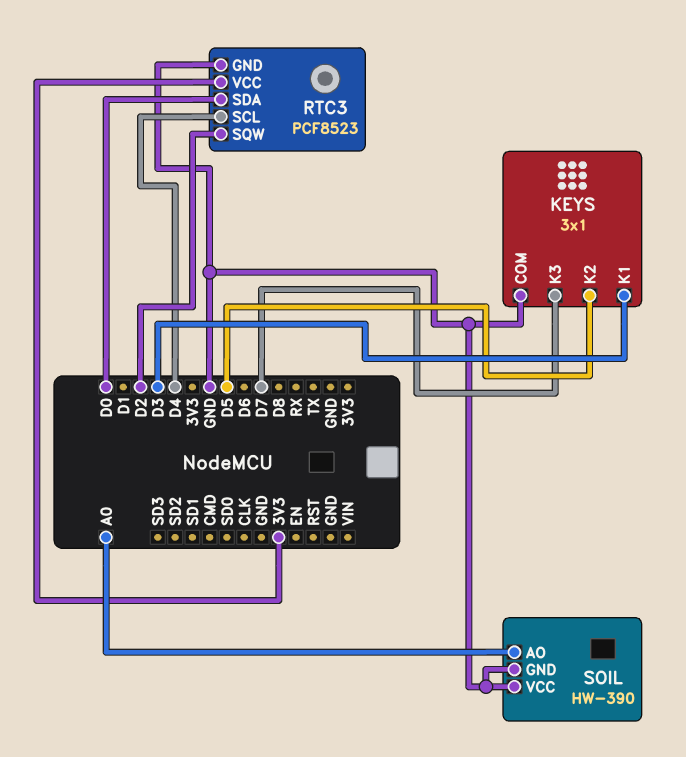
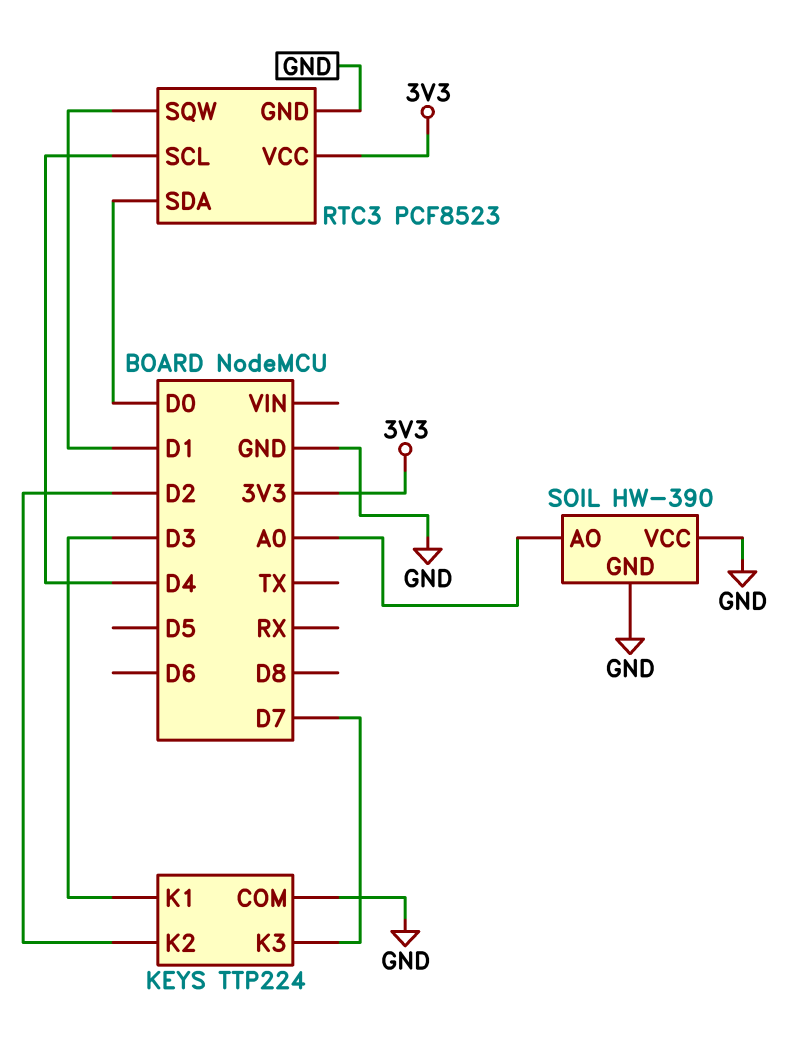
KEYS: 3x1 -> TTP224
KEYS pin K2: D5 -> D2
RTC3 pin SQW: D2 -> D1

